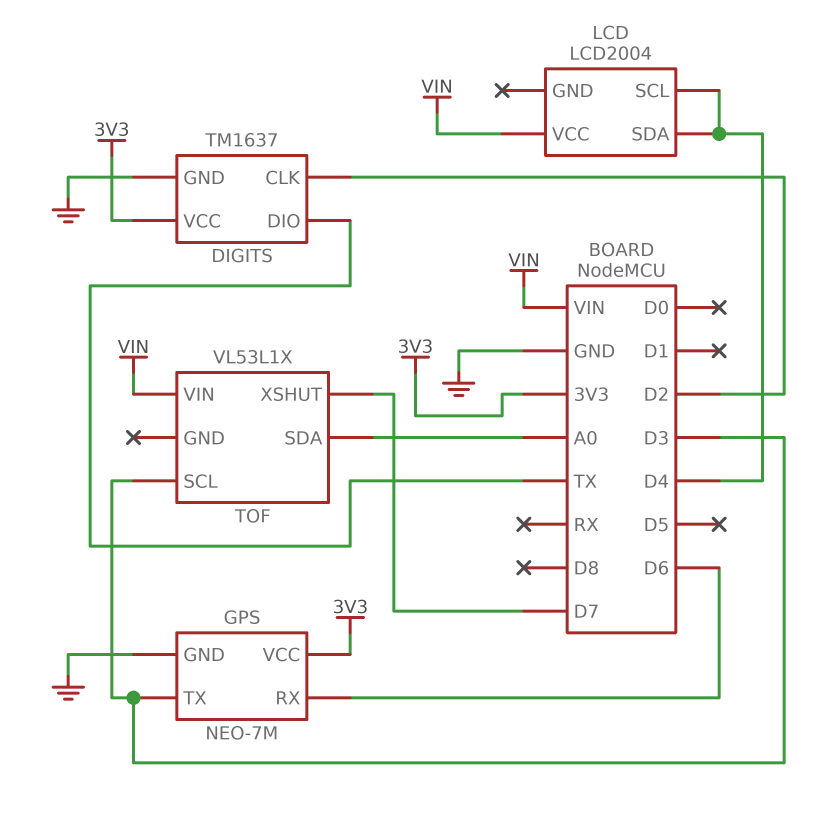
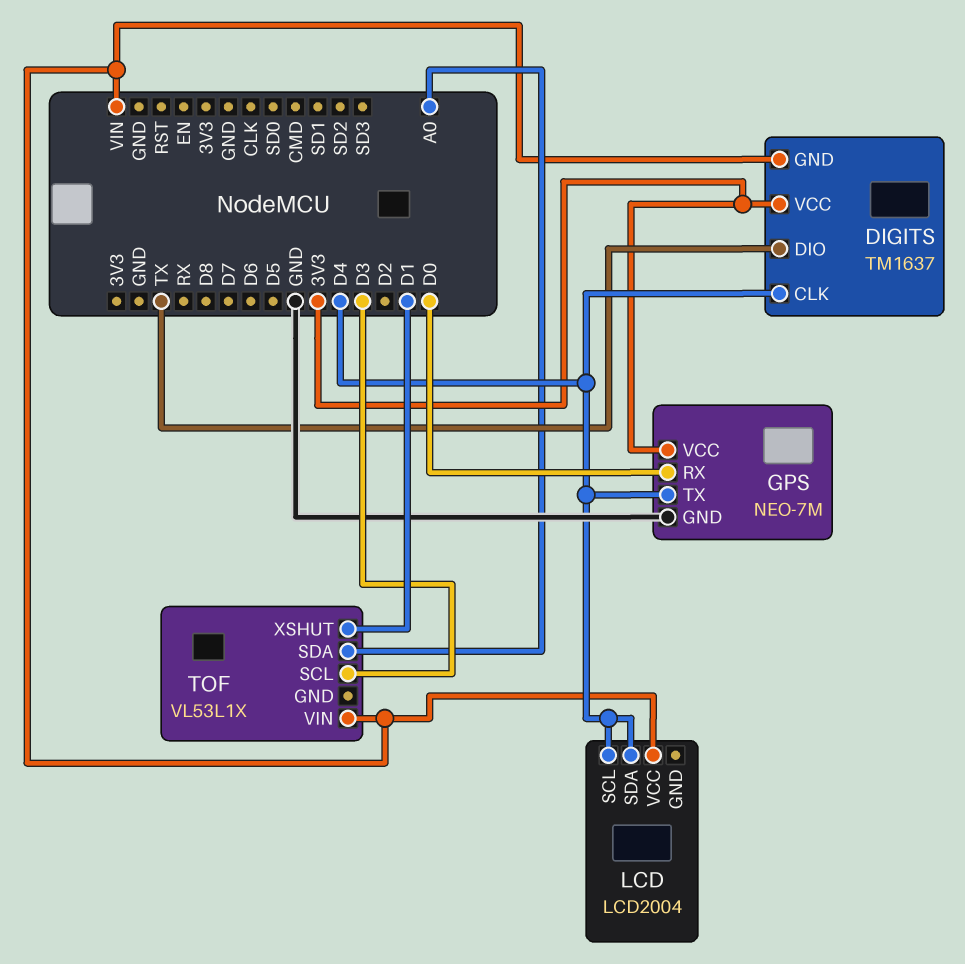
DIGITS pin CLK: D2 -> D4
DIGITS pin GND: GND -> VIN
GPS pin RX: D6 -> D0
GPS pin TX: D3 -> D4
TOF pin XSHUT: D7 -> D1

